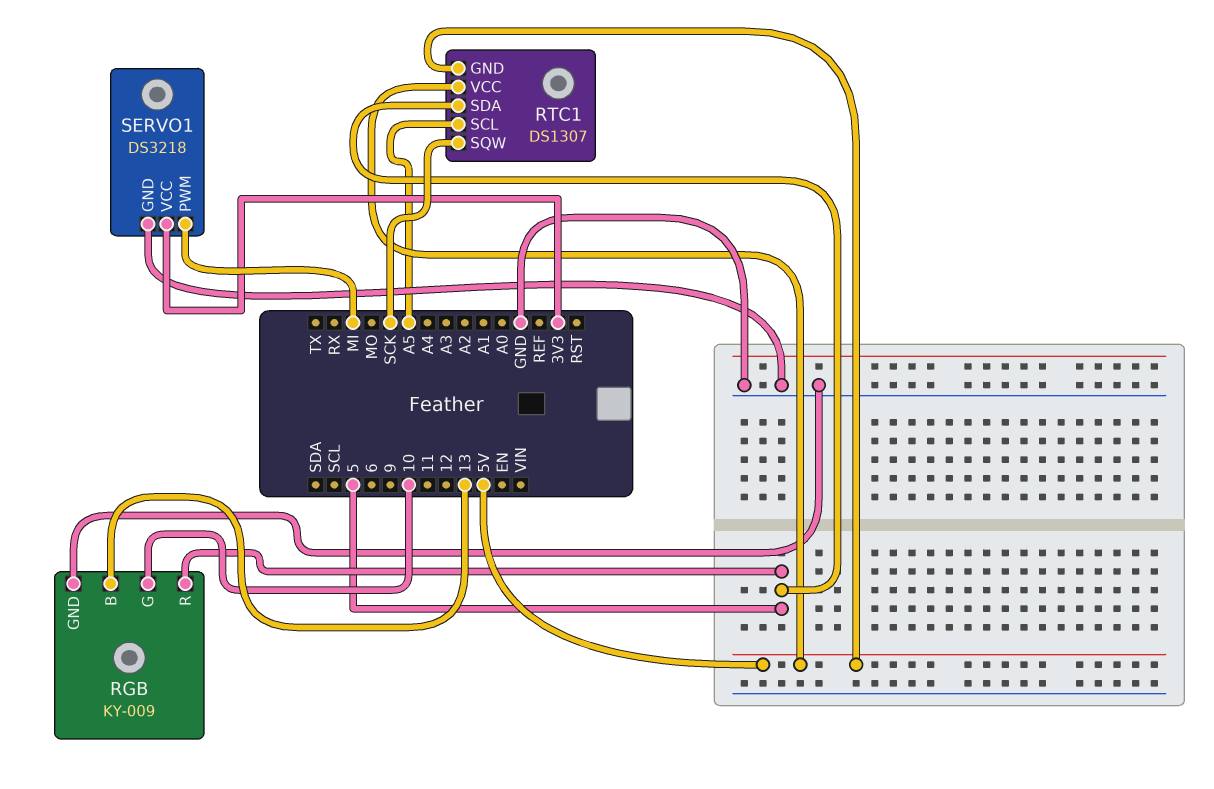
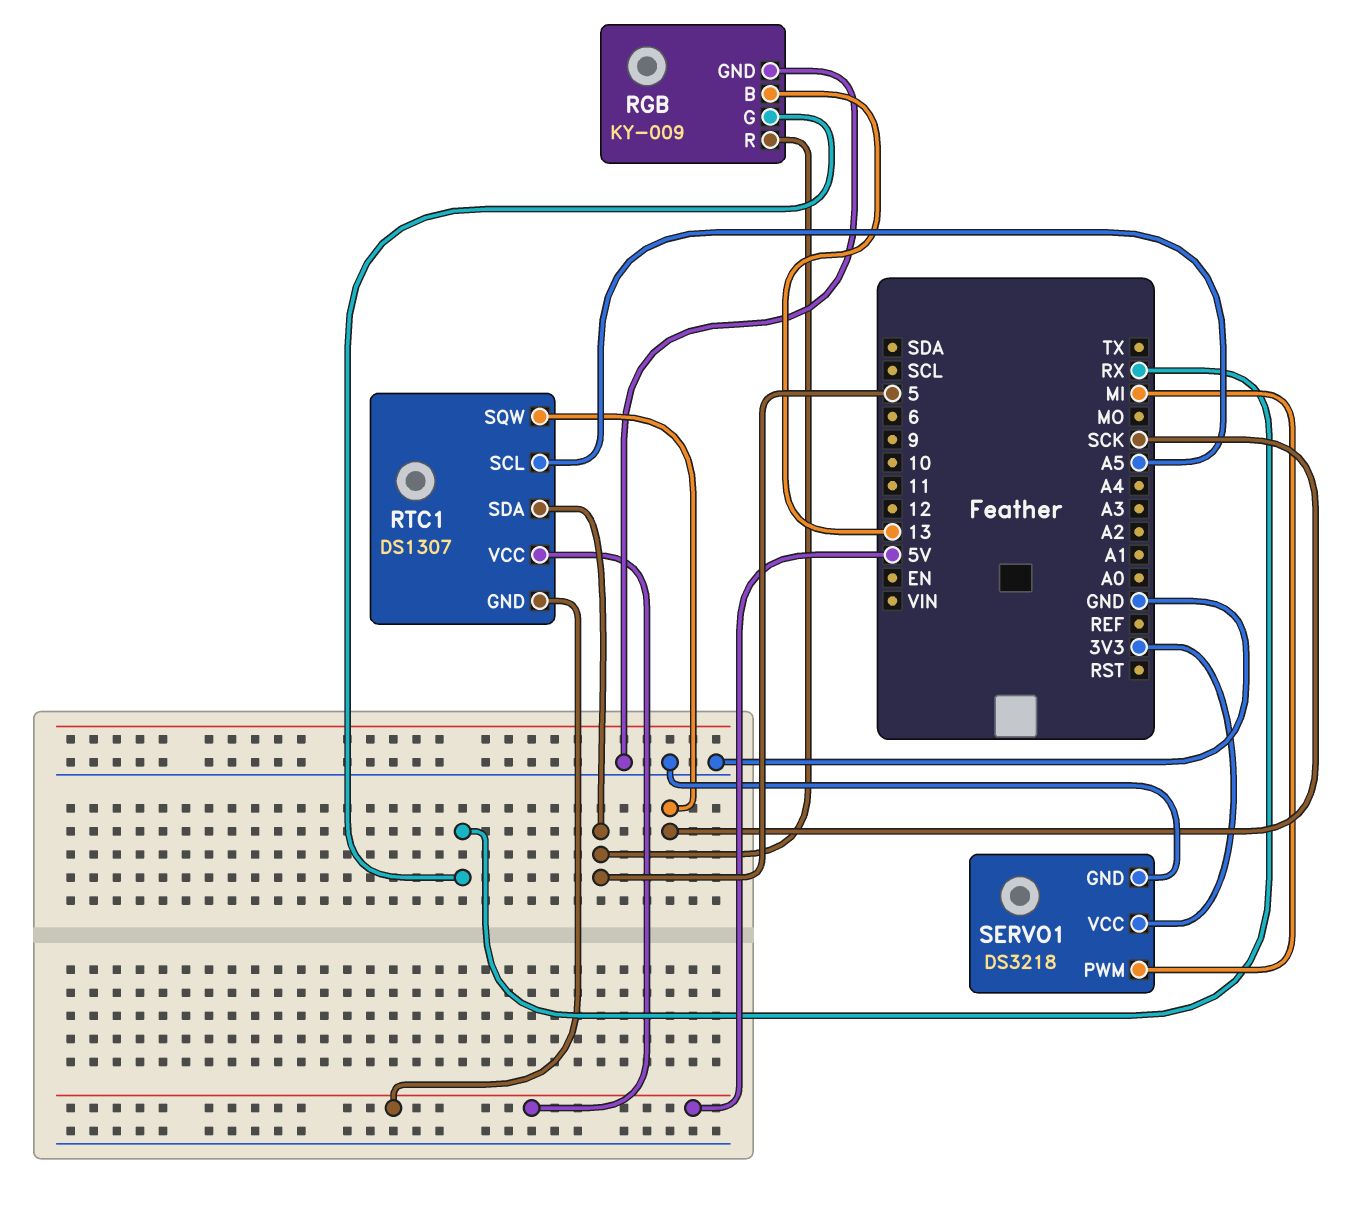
RGB pin G: 10 -> RX

